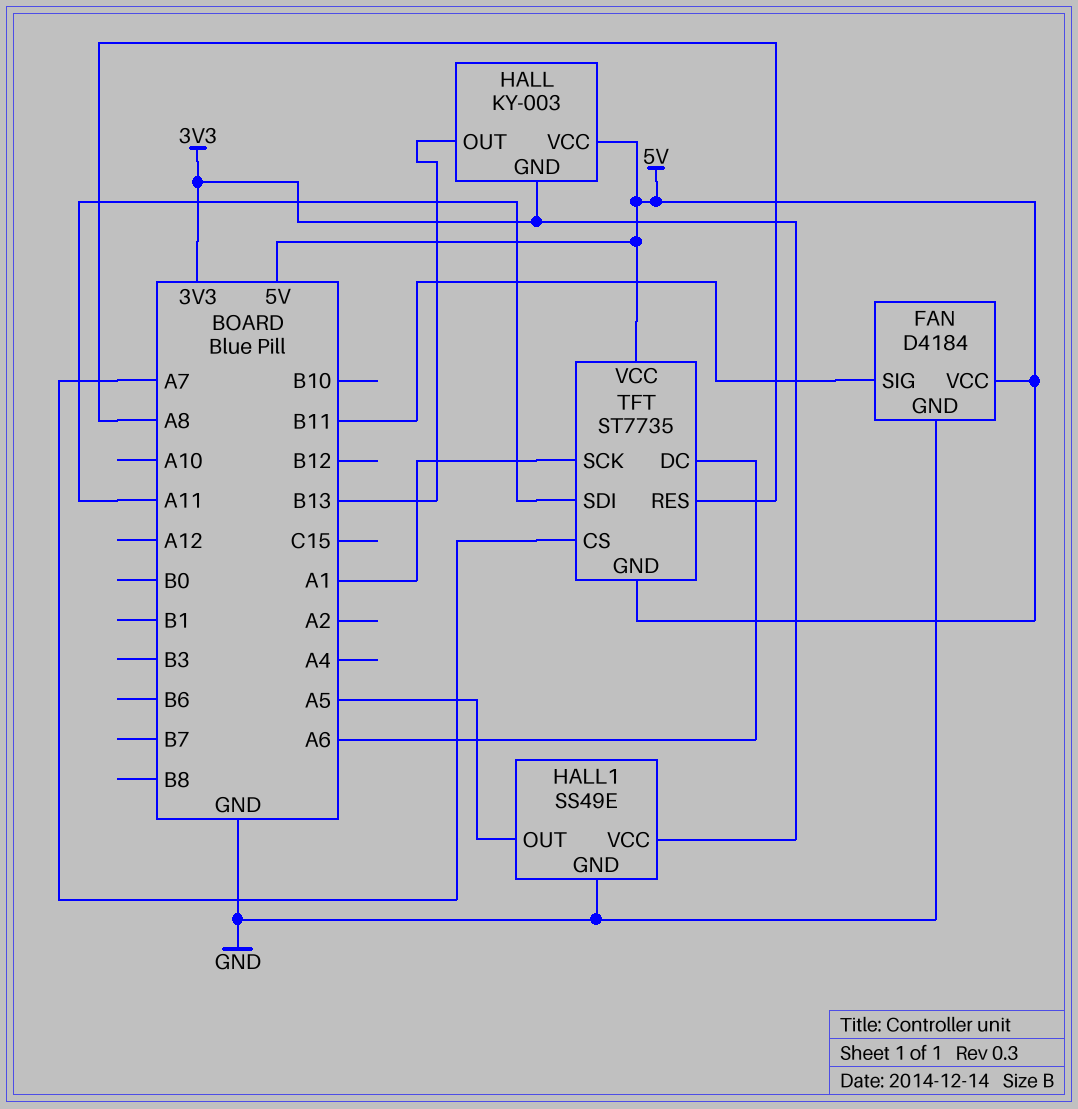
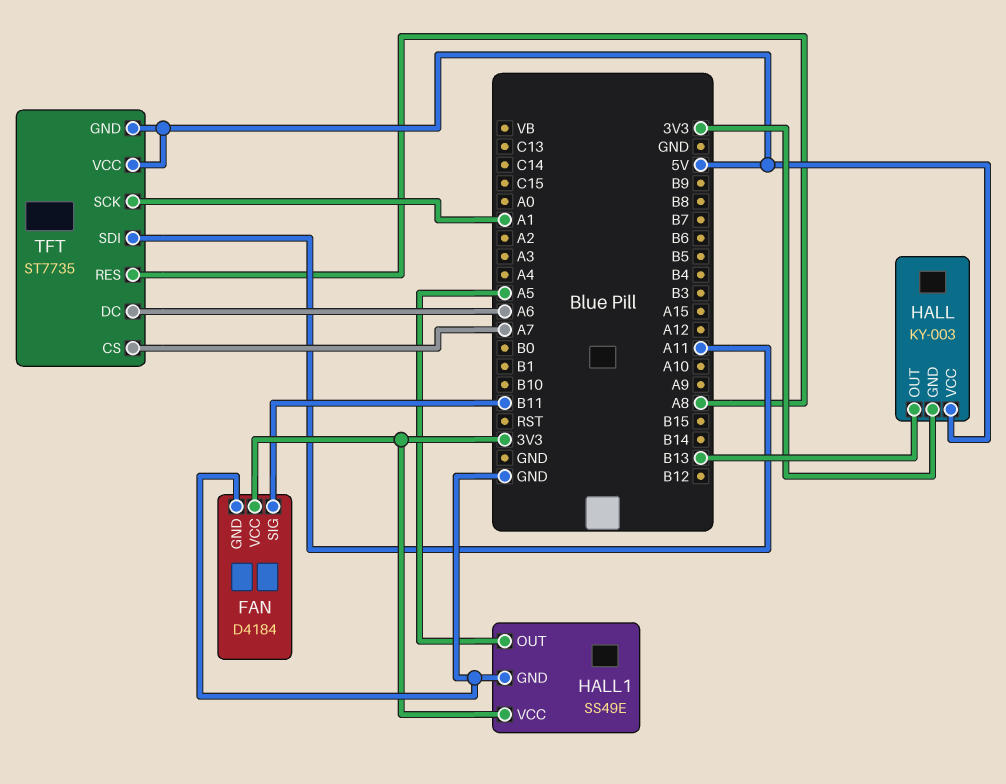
FAN pin VCC: 5V -> 3V3

